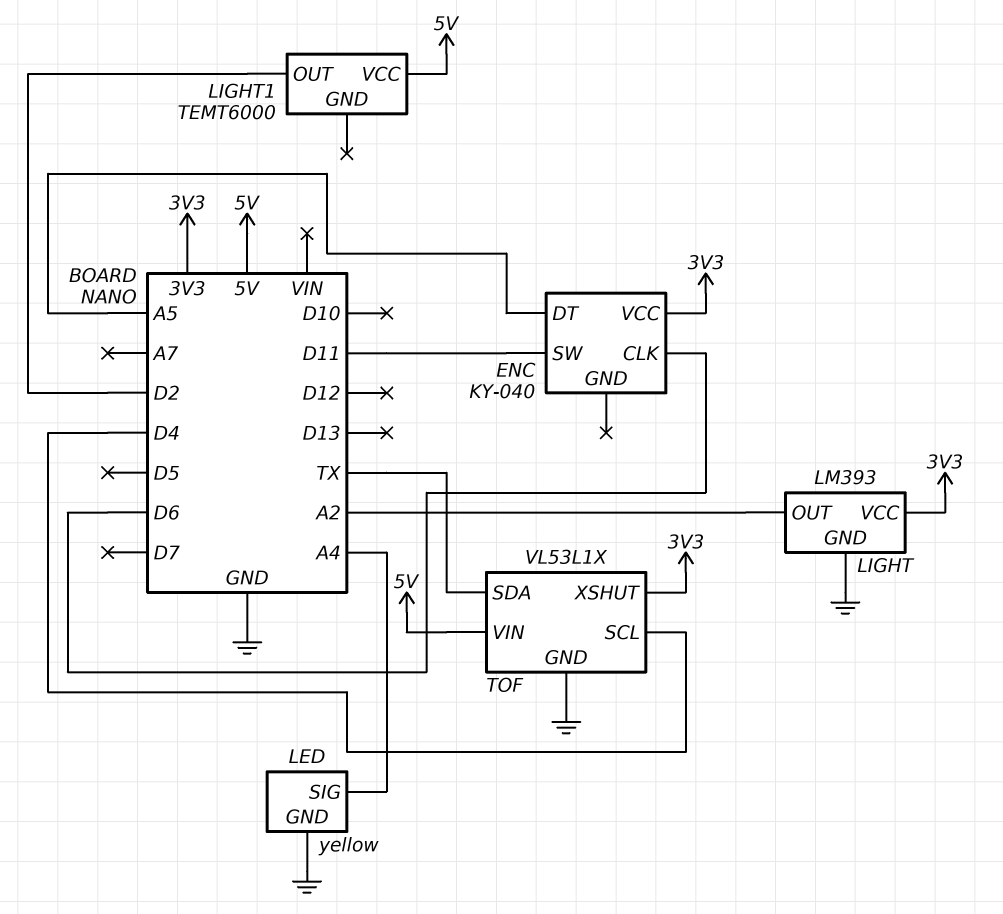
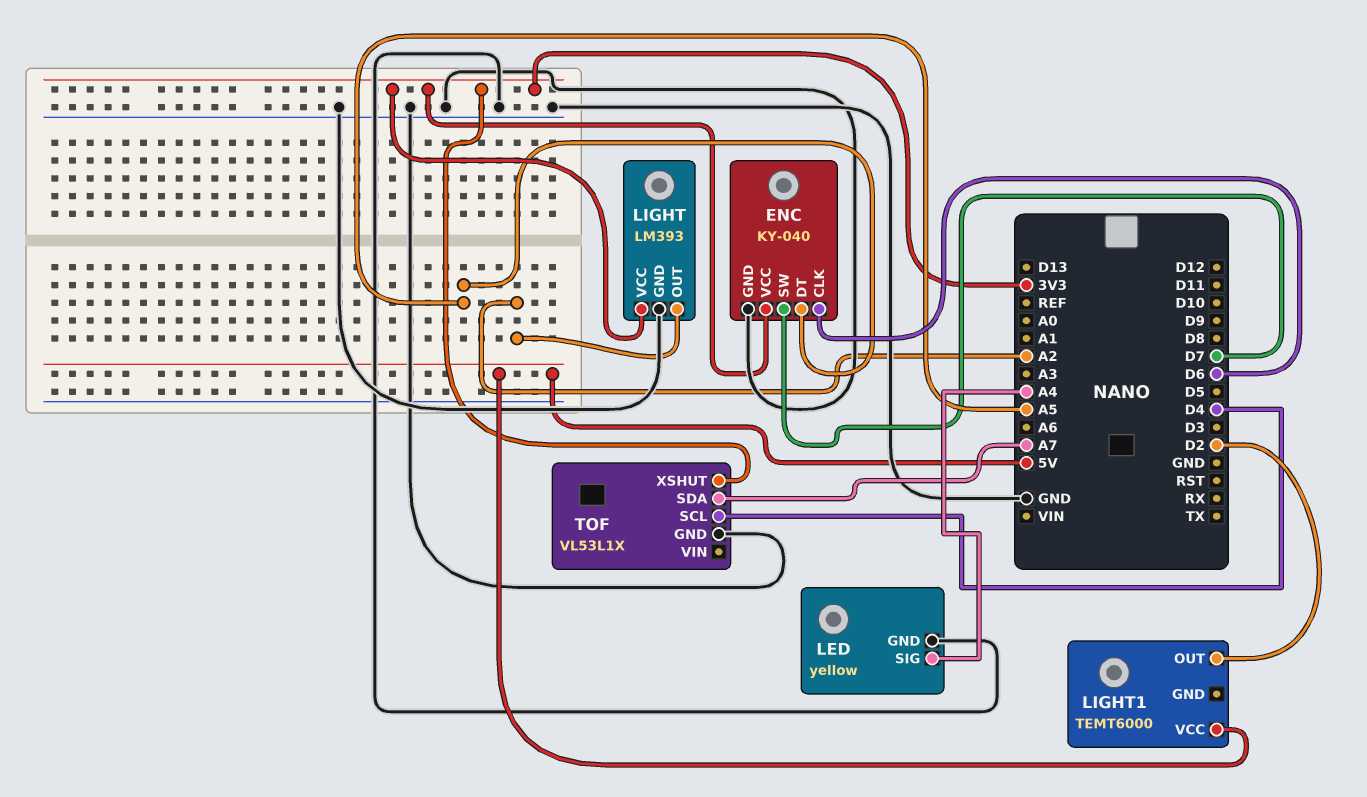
ENC pin GND: none -> GND
ENC pin SW: D11 -> D7
TOF pin SDA: TX -> A7
TOF pin VIN: 5V -> none

